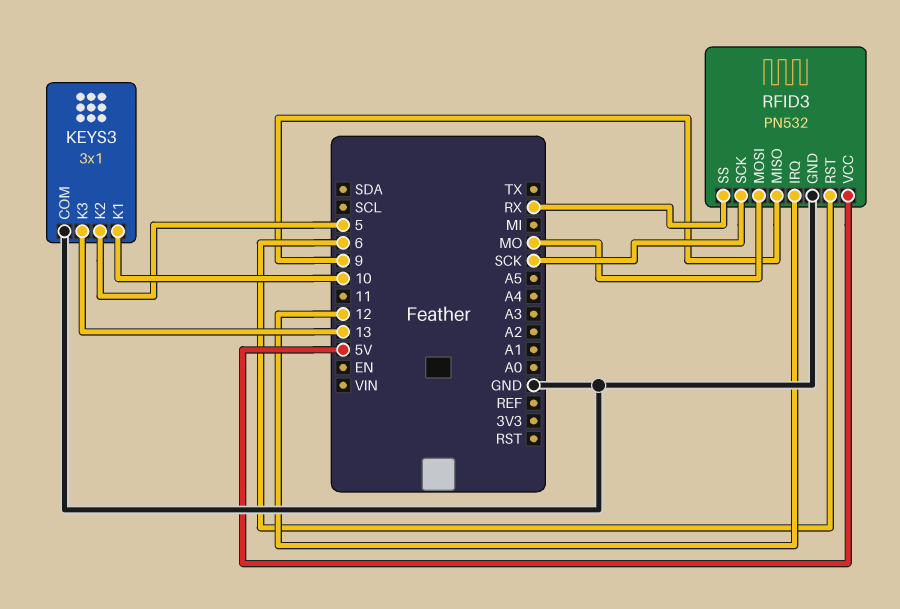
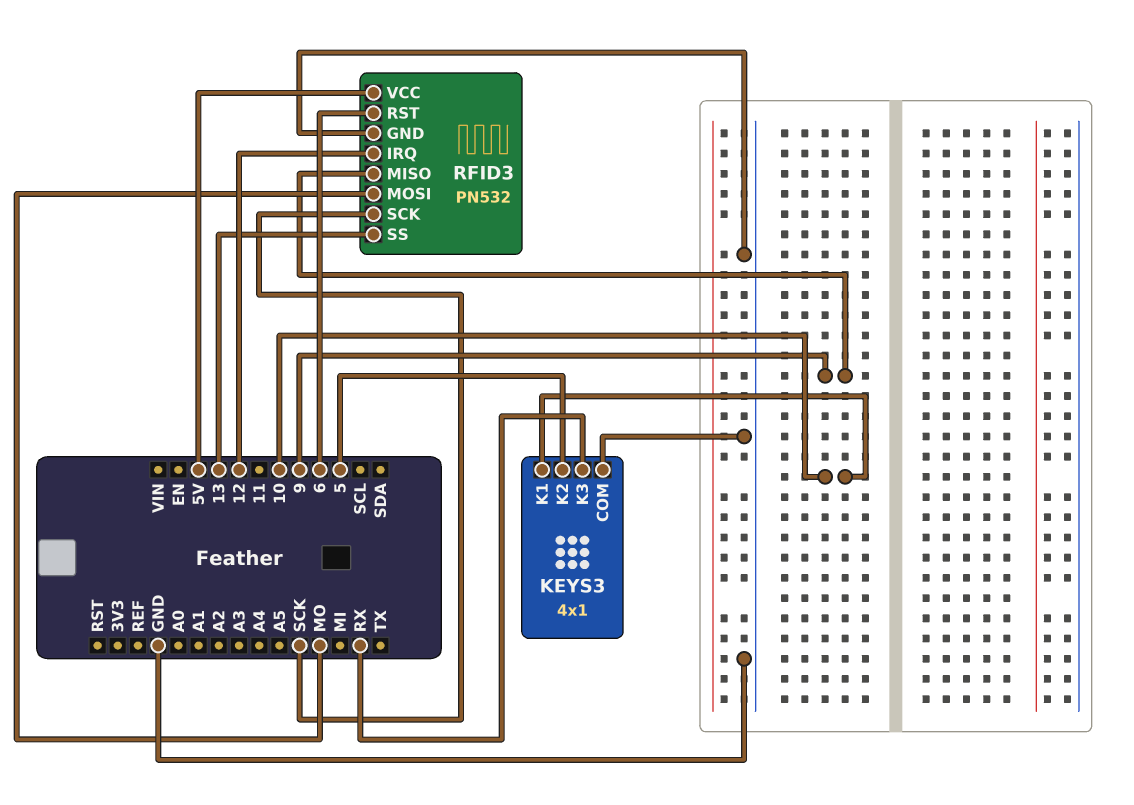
KEYS3: 3x1 -> 4x1
KEYS3 pin K3: 13 -> RX
RFID3 pin SS: RX -> 13

